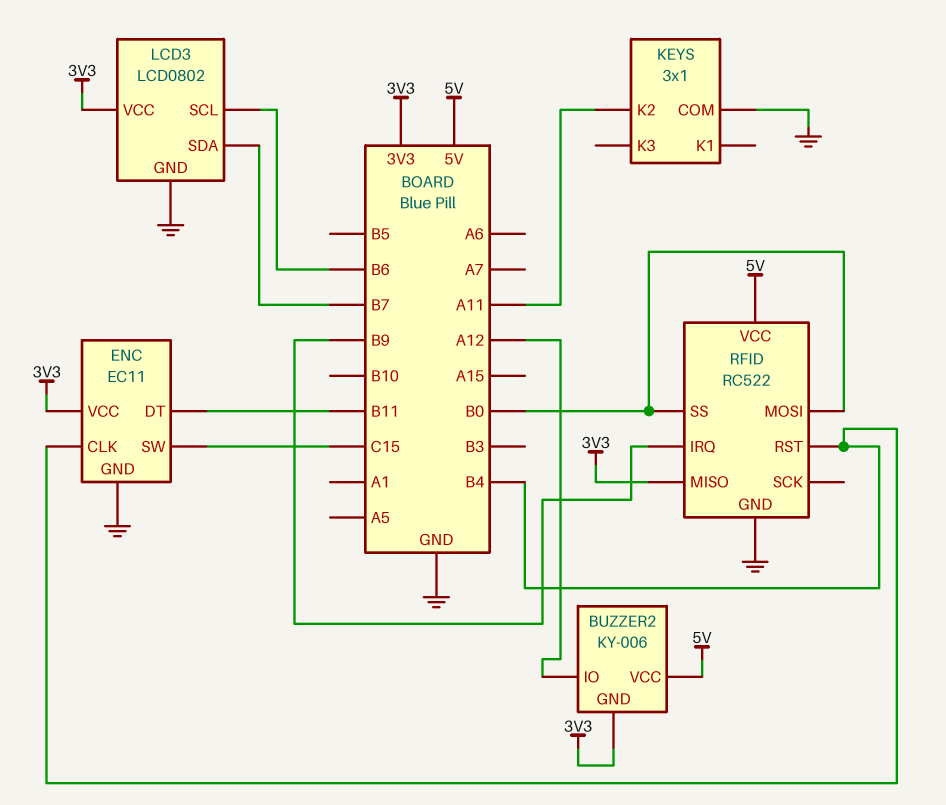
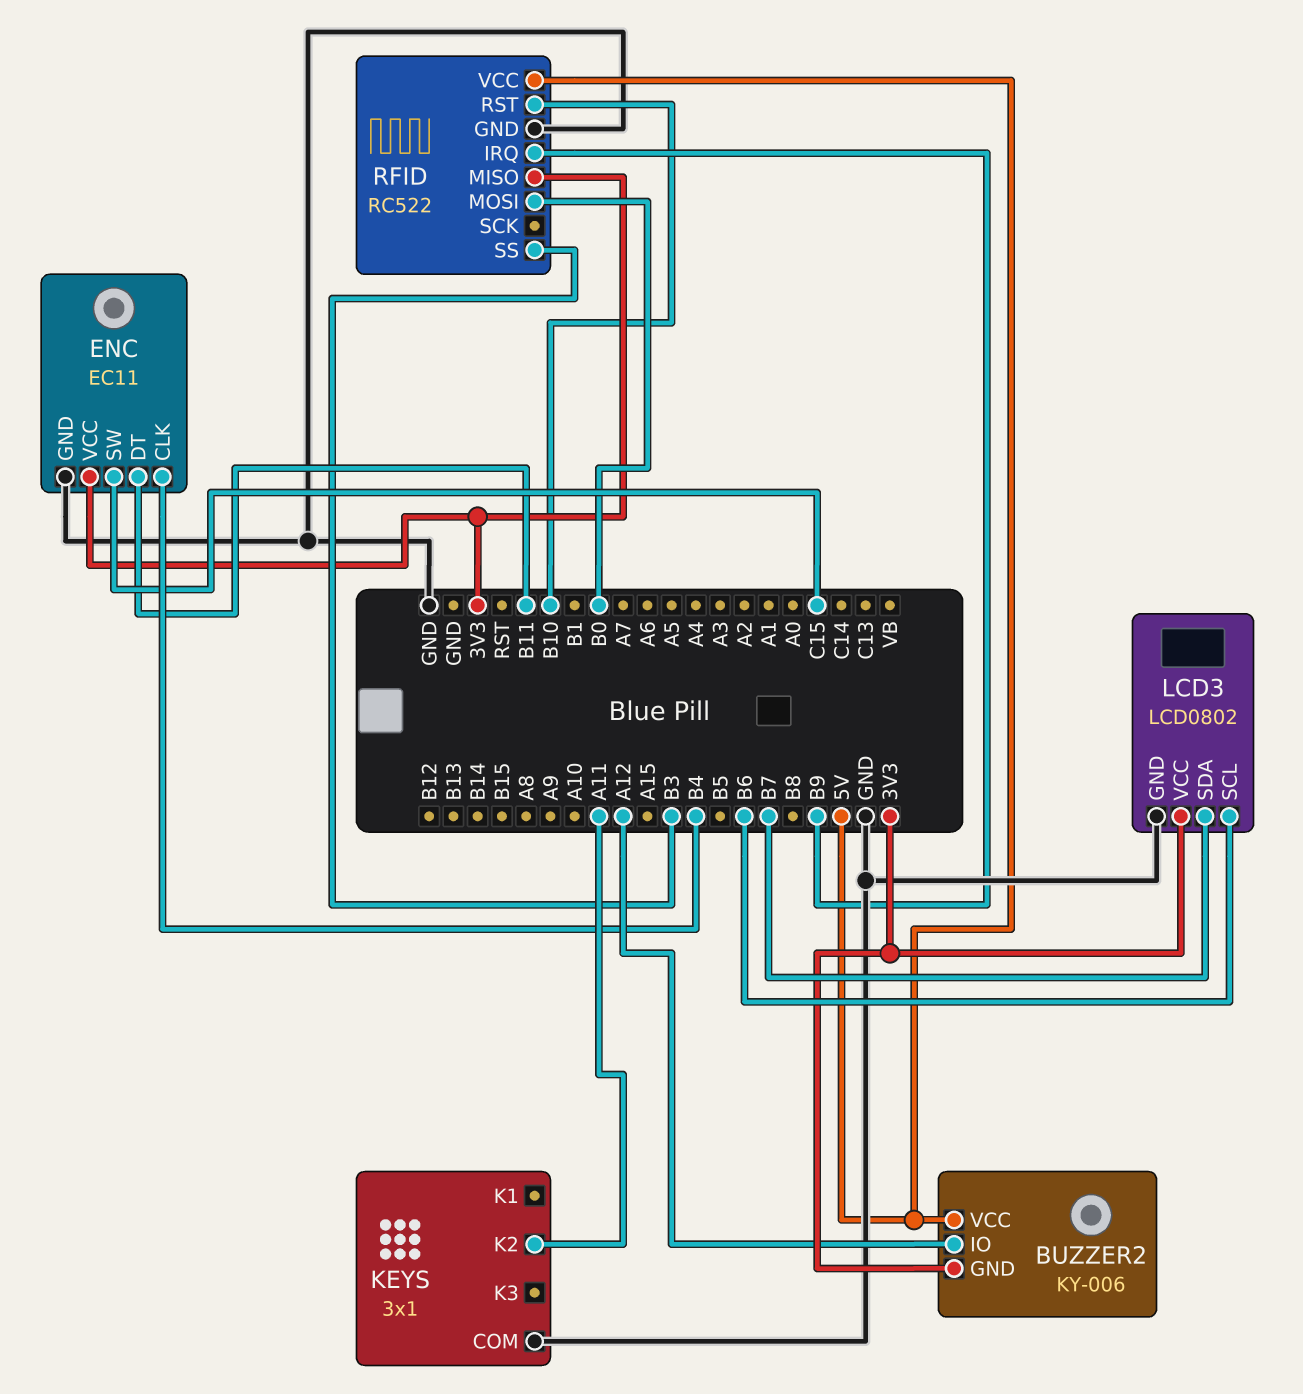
RFID pin RST: B4 -> B10
RFID pin SS: B0 -> B3

